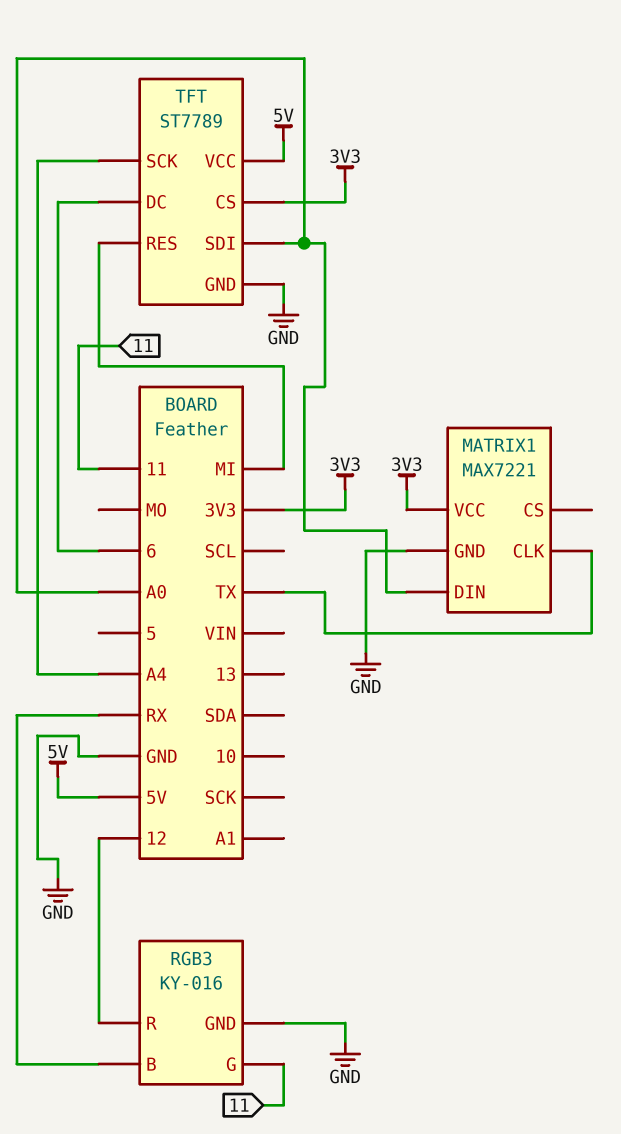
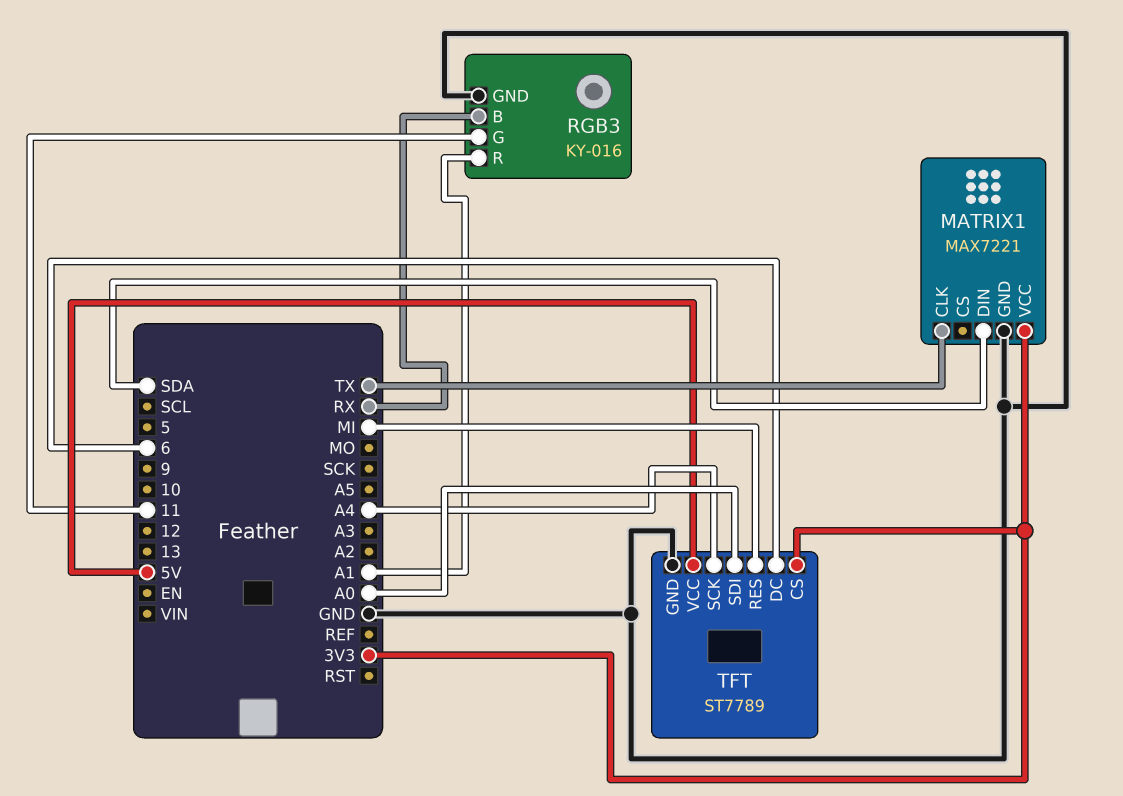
MATRIX1 pin DIN: A0 -> SDA
RGB3 pin R: 12 -> A1

